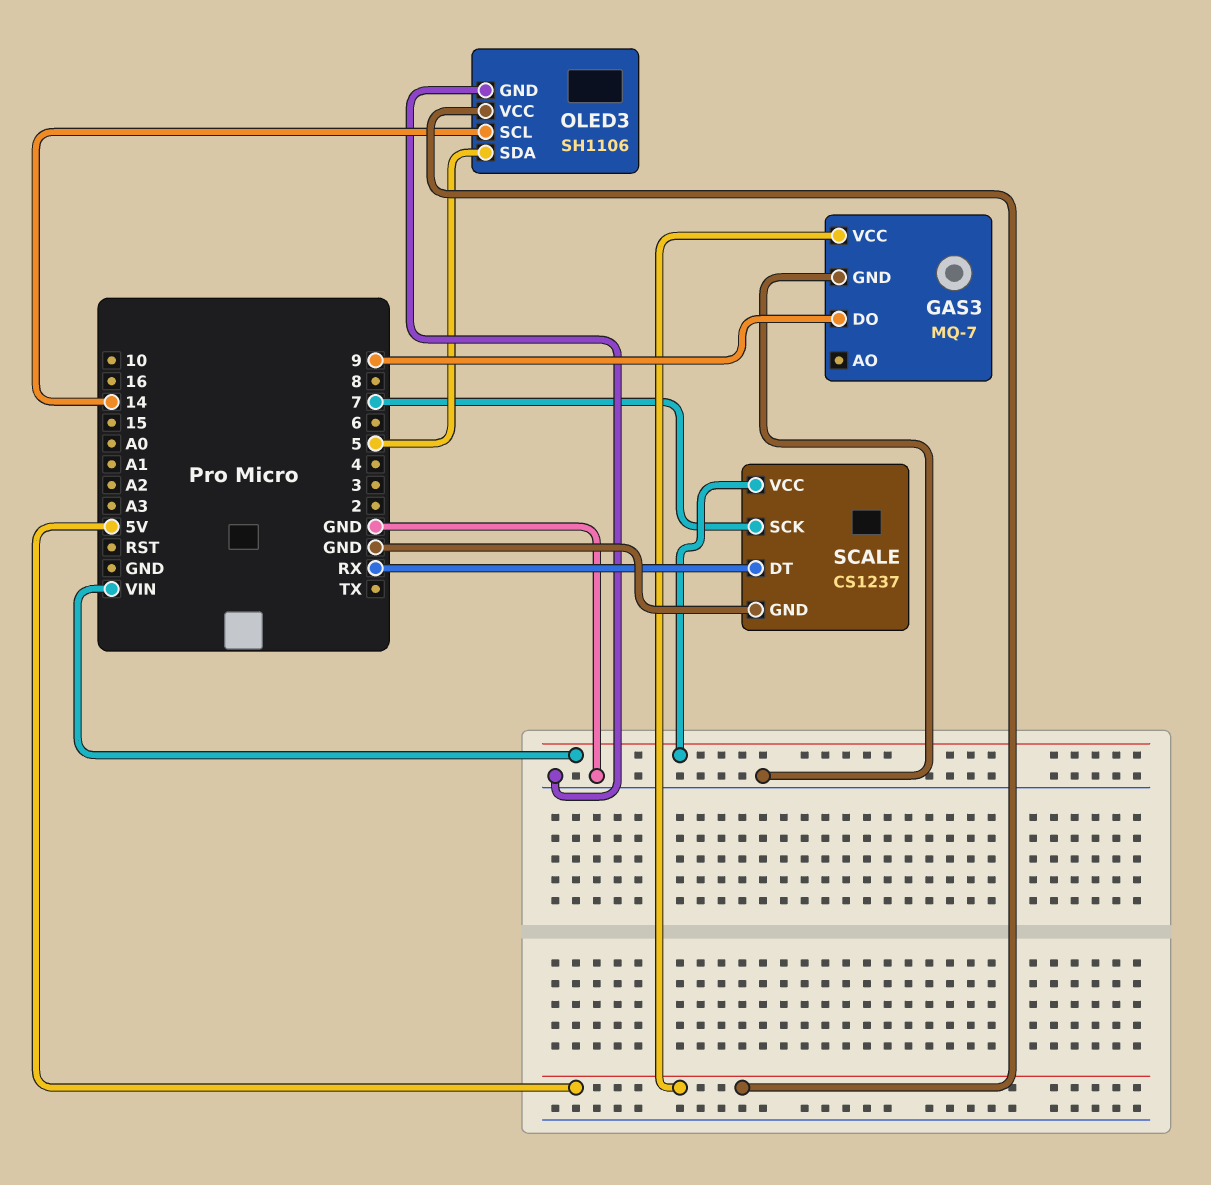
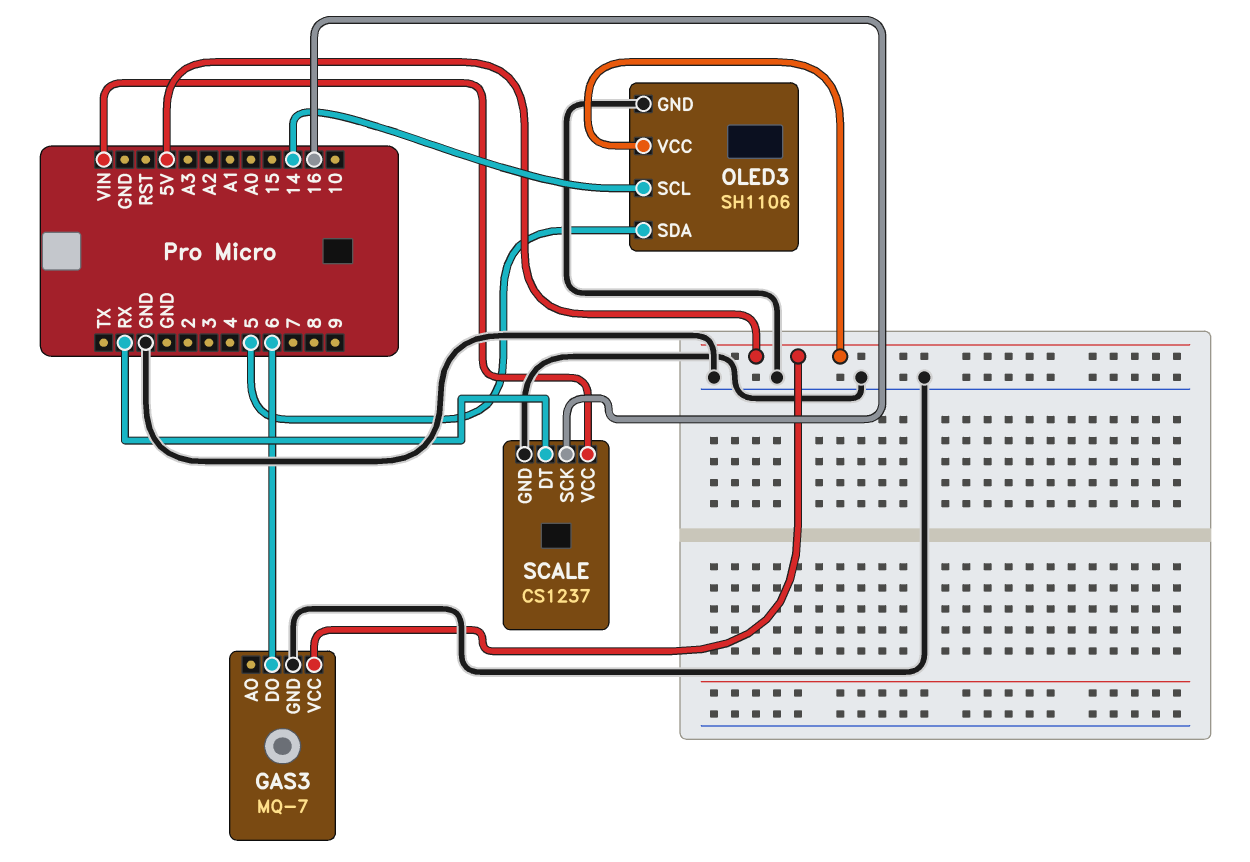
GAS3 pin DO: 9 -> 6
SCALE pin SCK: 7 -> 16

